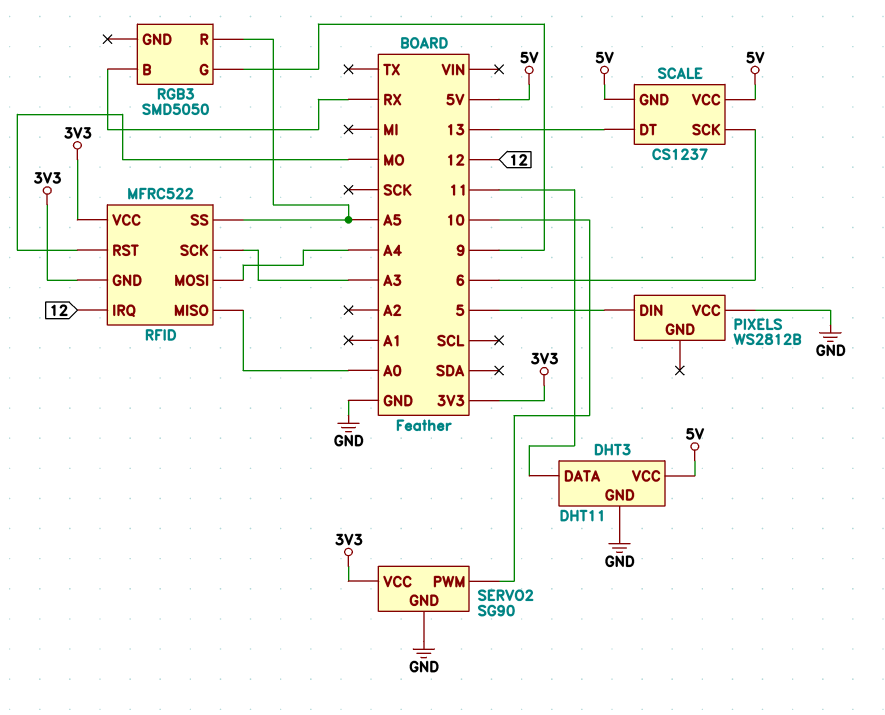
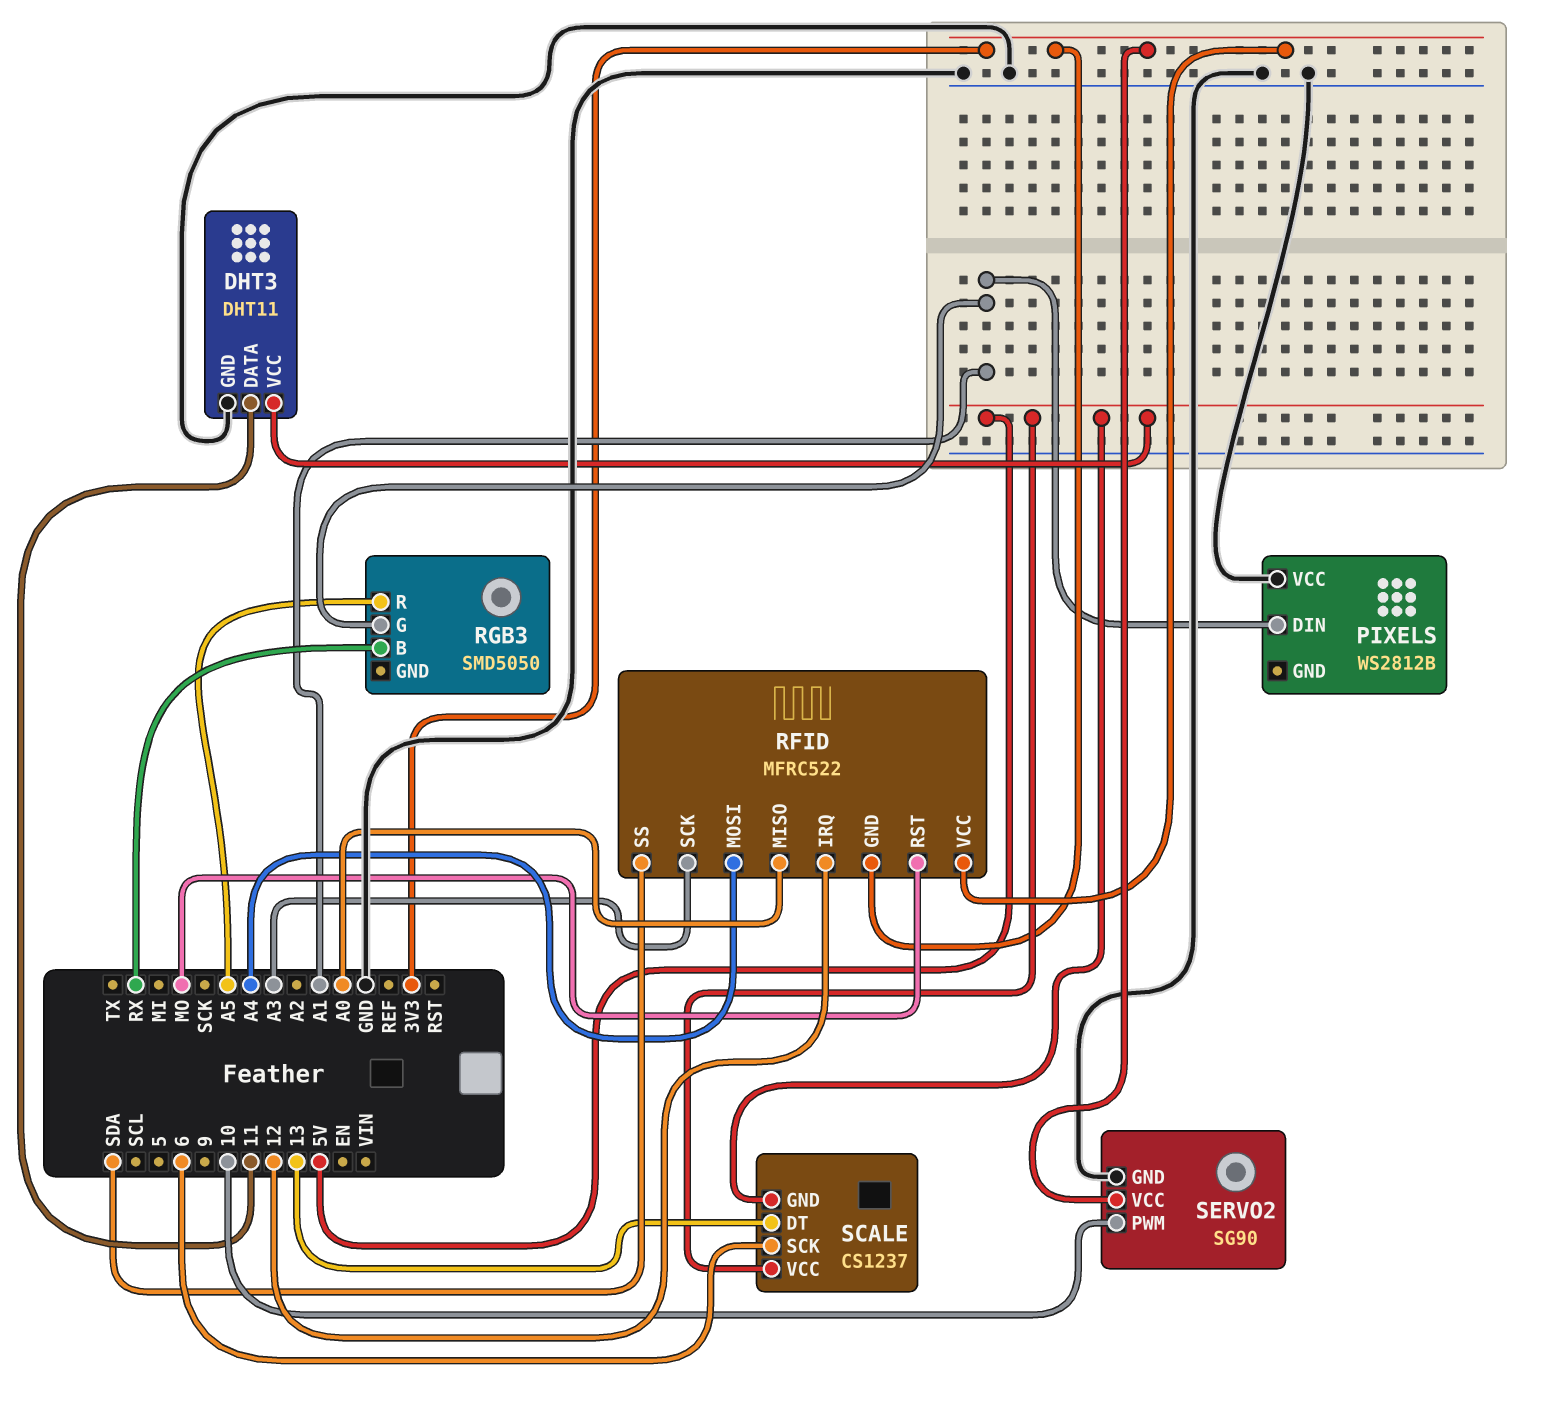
PIXELS pin DIN: 5 -> A1
RFID pin SS: A5 -> SDA
RGB3 pin G: 9 -> A1

